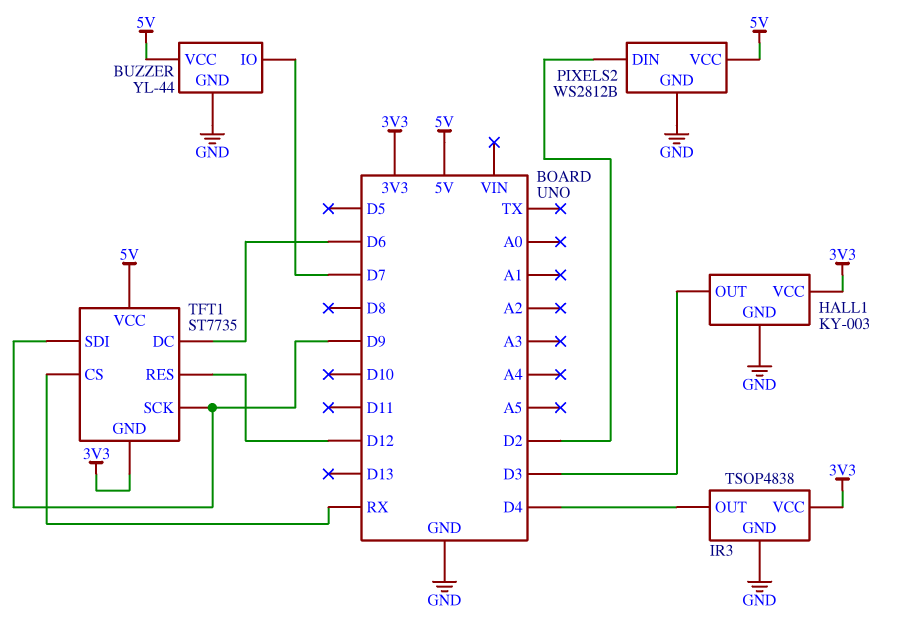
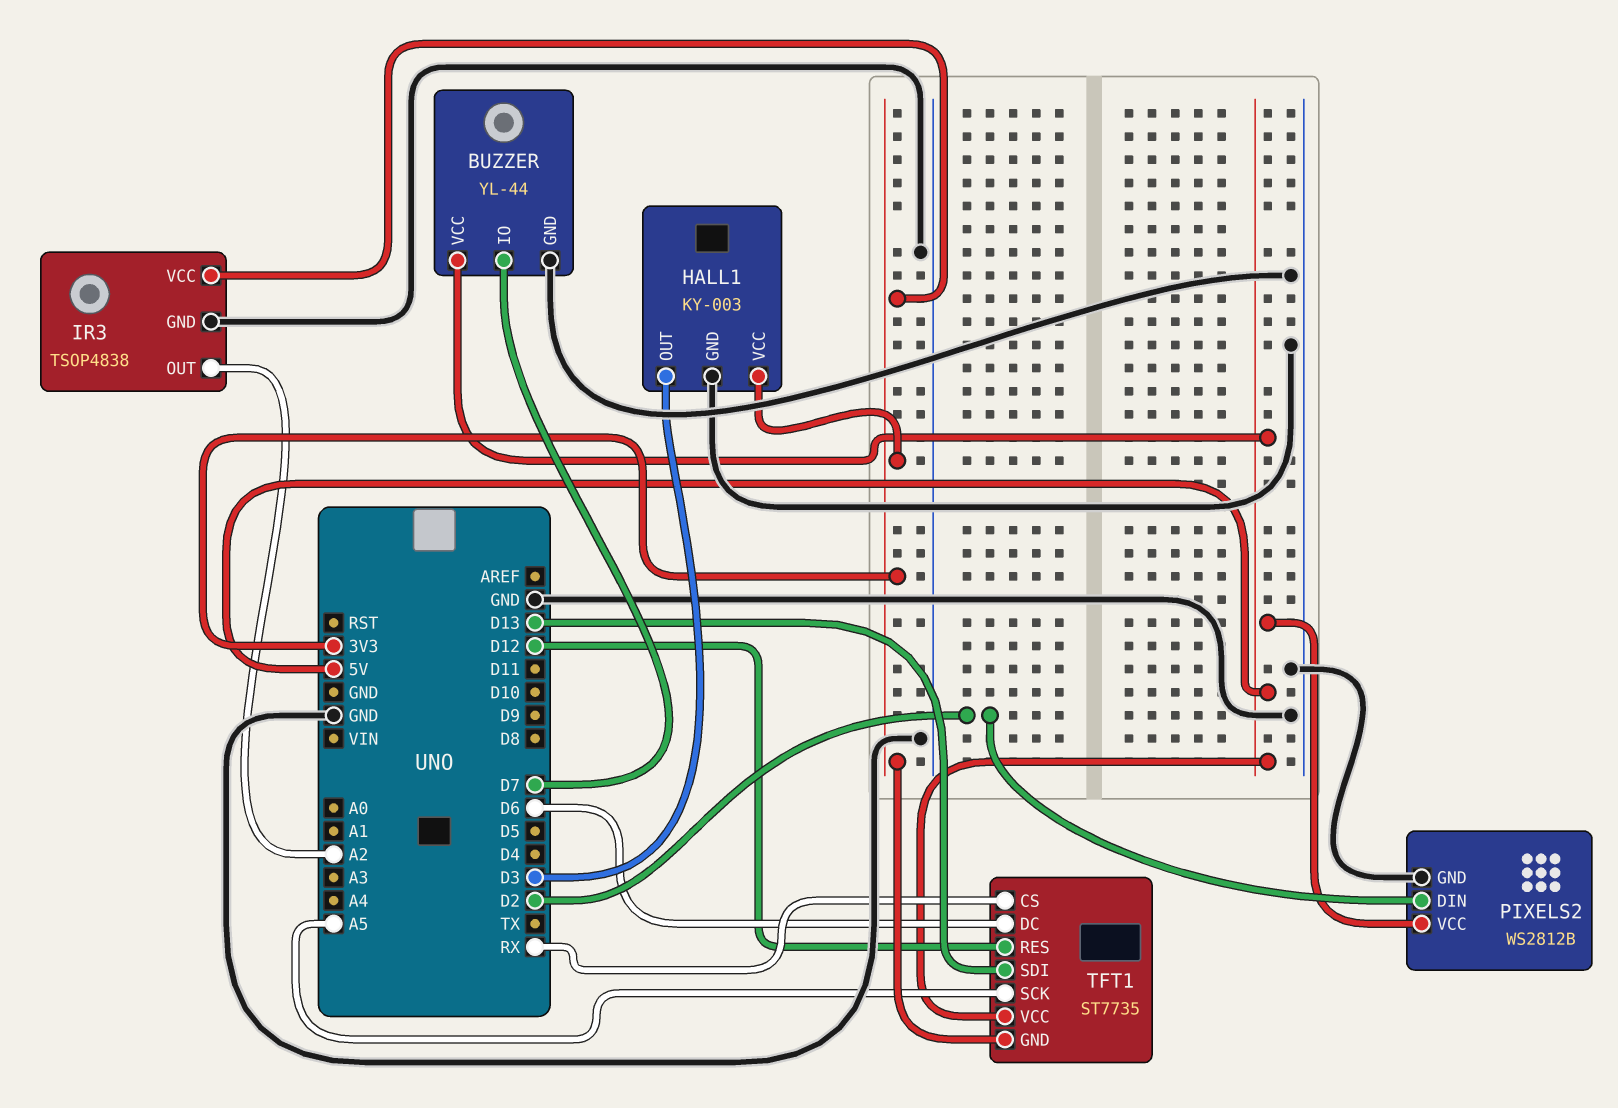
IR3 pin OUT: D4 -> A2
TFT1 pin SCK: D9 -> A5
TFT1 pin SDI: D9 -> D13

